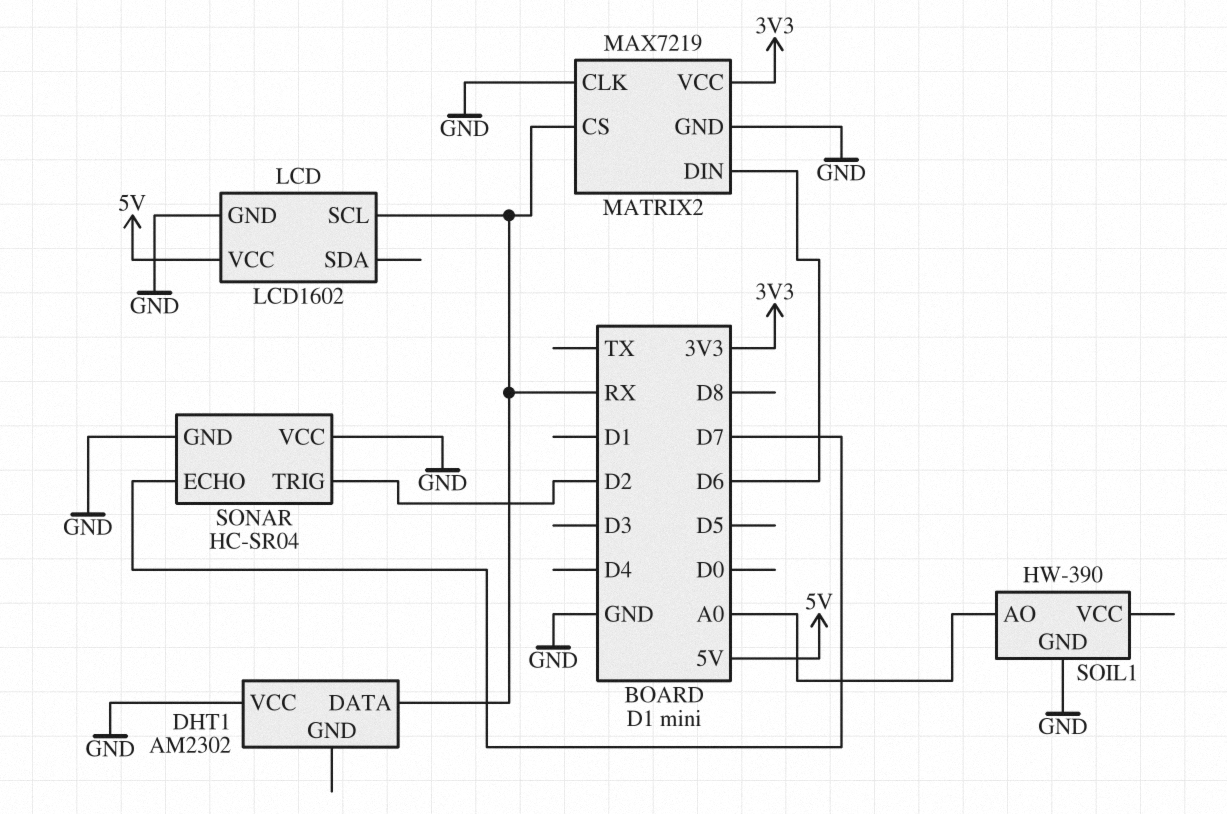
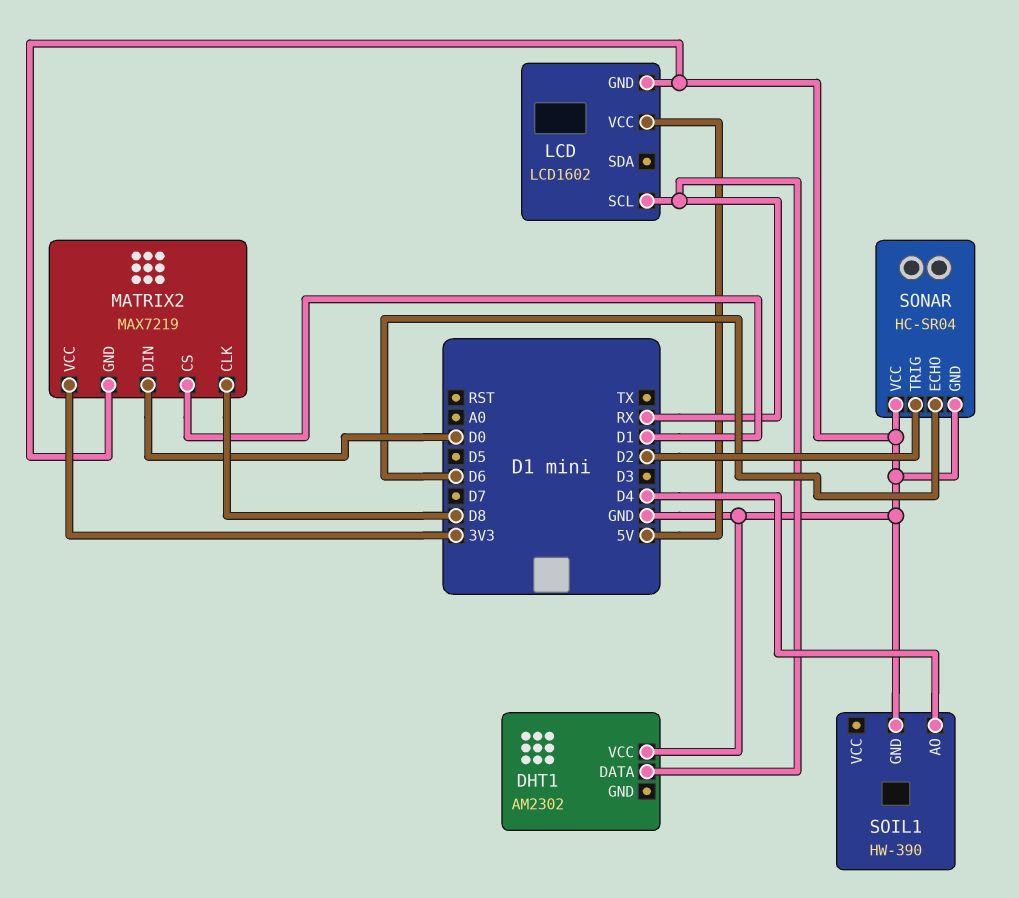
MATRIX2 pin CLK: GND -> D8
MATRIX2 pin CS: RX -> D1
MATRIX2 pin DIN: D6 -> D0
SOIL1 pin AO: A0 -> D4
SONAR pin ECHO: D7 -> D6

